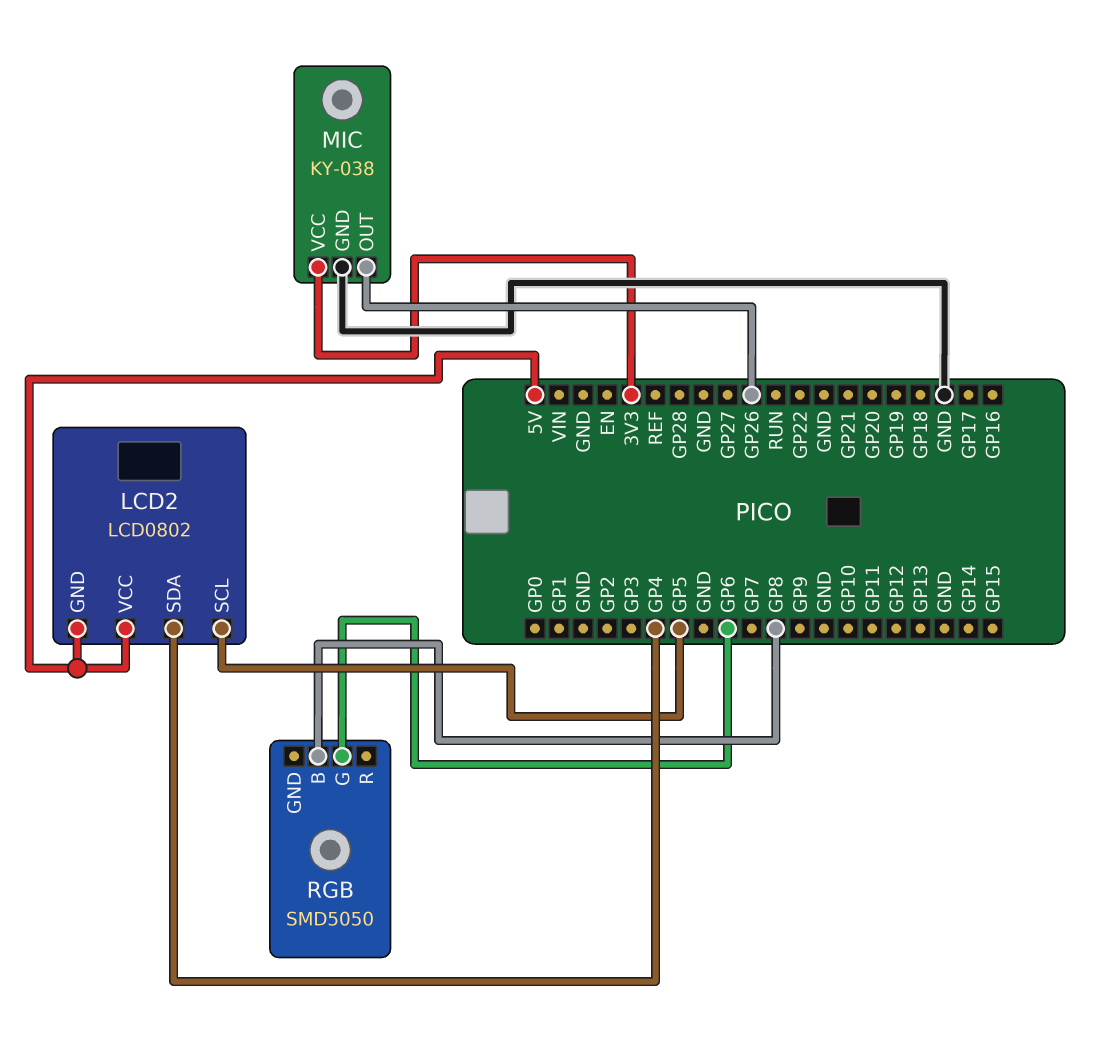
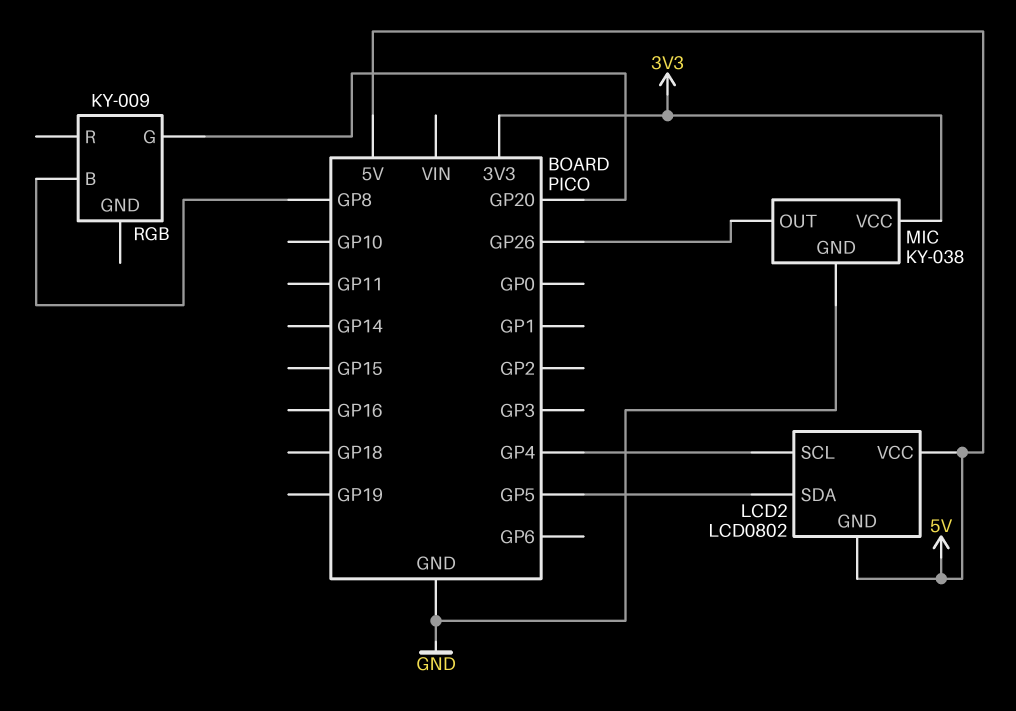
LCD2 pin SCL: GP5 -> GP4
LCD2 pin SDA: GP4 -> GP5
RGB: SMD5050 -> KY-009
RGB pin G: GP6 -> GP20

